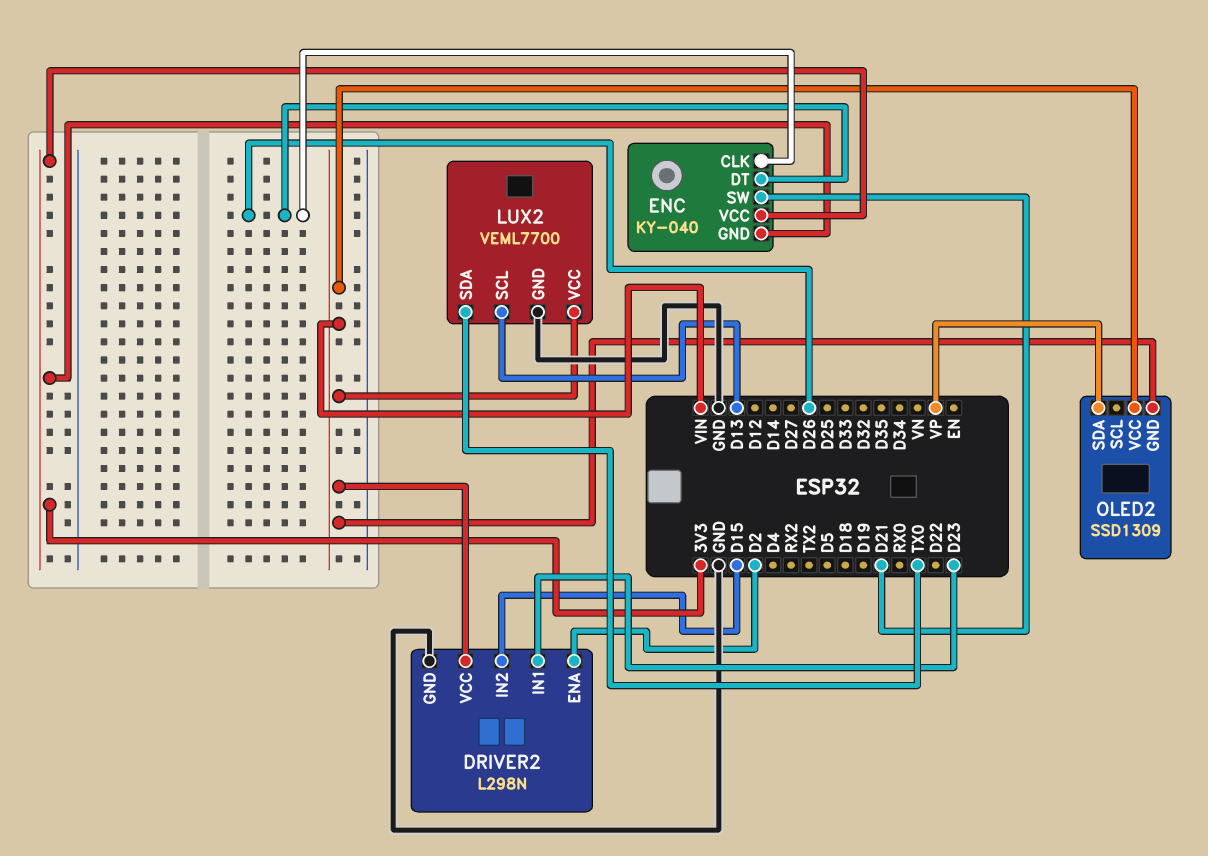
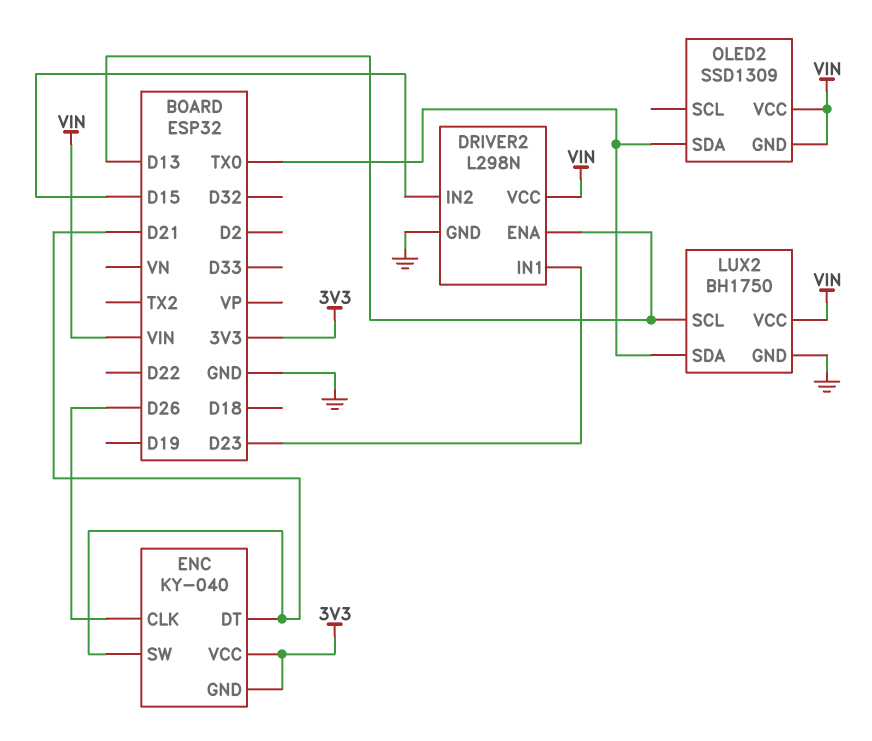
DRIVER2 pin ENA: D2 -> D13
ENC pin DT: D26 -> D21
LUX2: VEML7700 -> BH1750
OLED2 pin SDA: VP -> TX0

